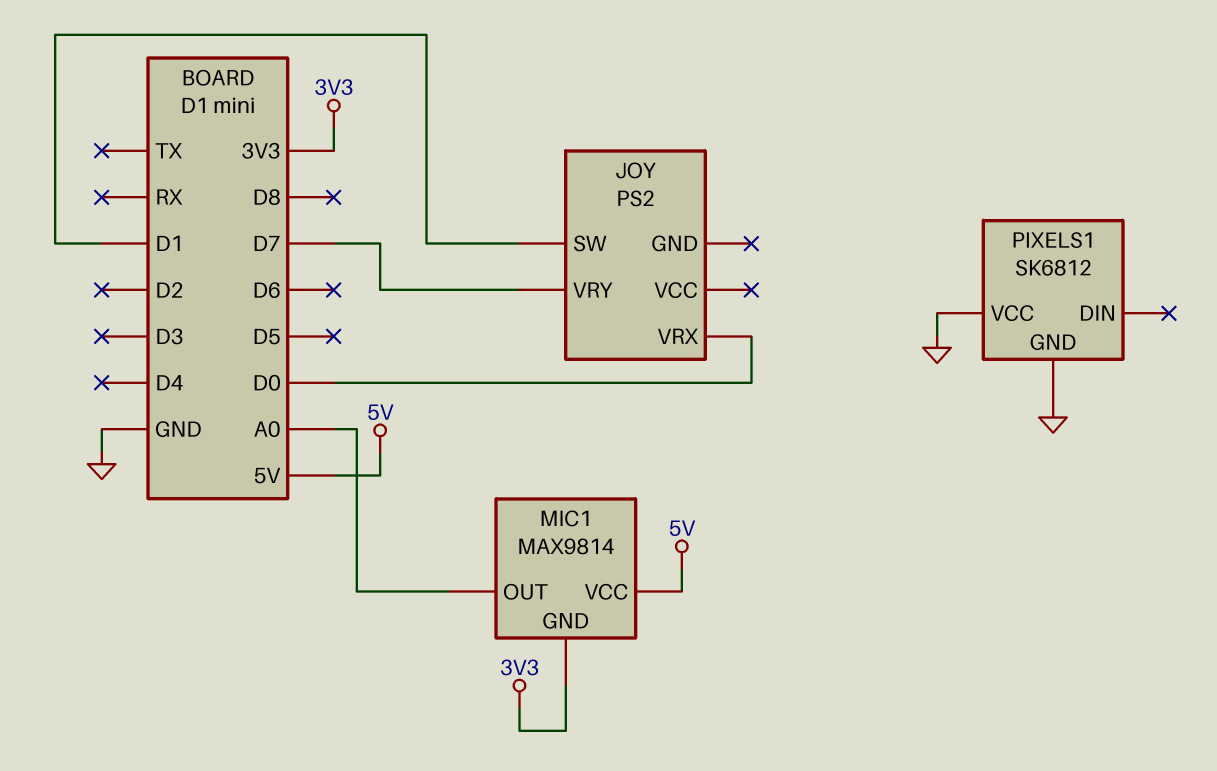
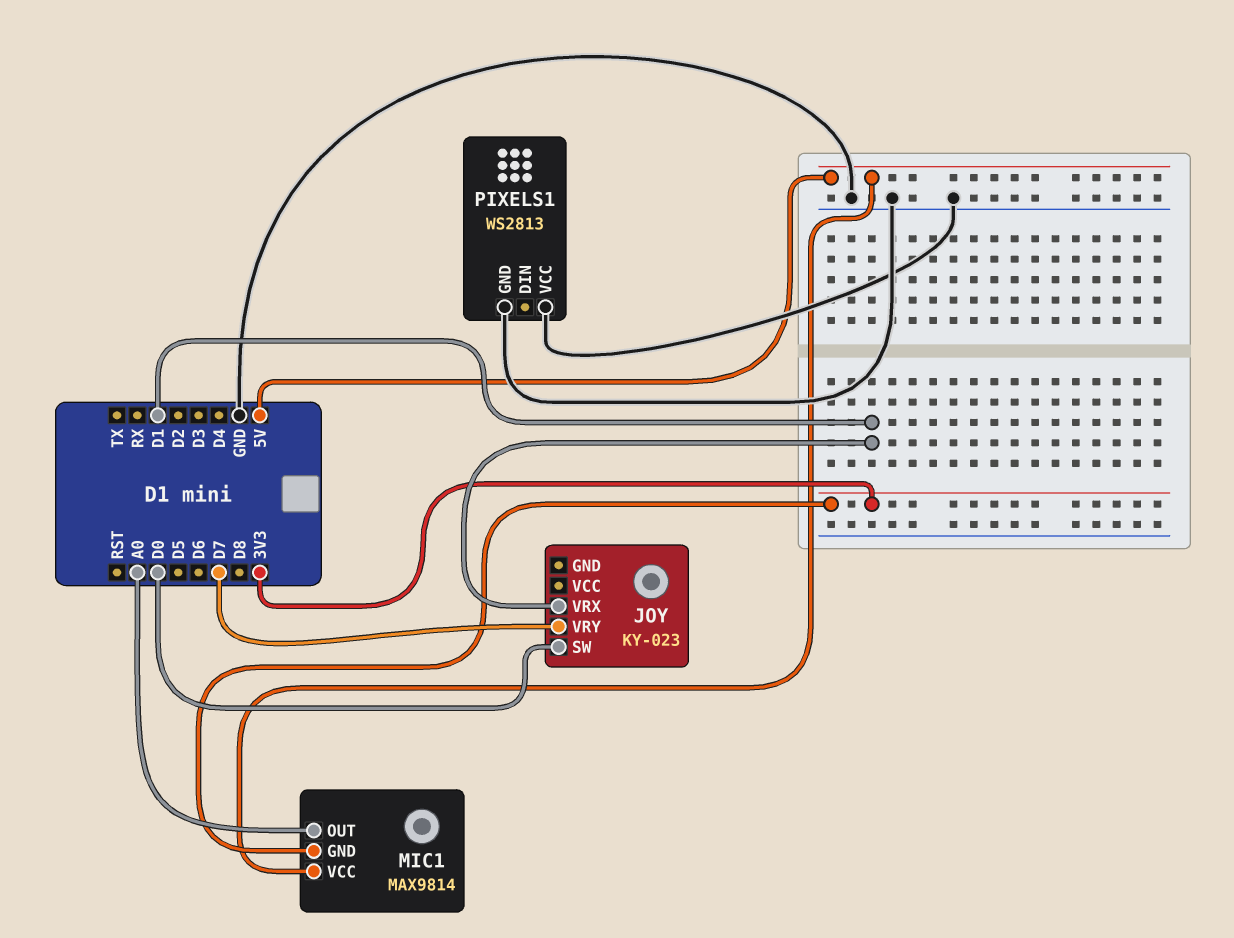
JOY: PS2 -> KY-023
JOY pin SW: D1 -> D0
JOY pin VRX: D0 -> D1
PIXELS1: SK6812 -> WS2813

